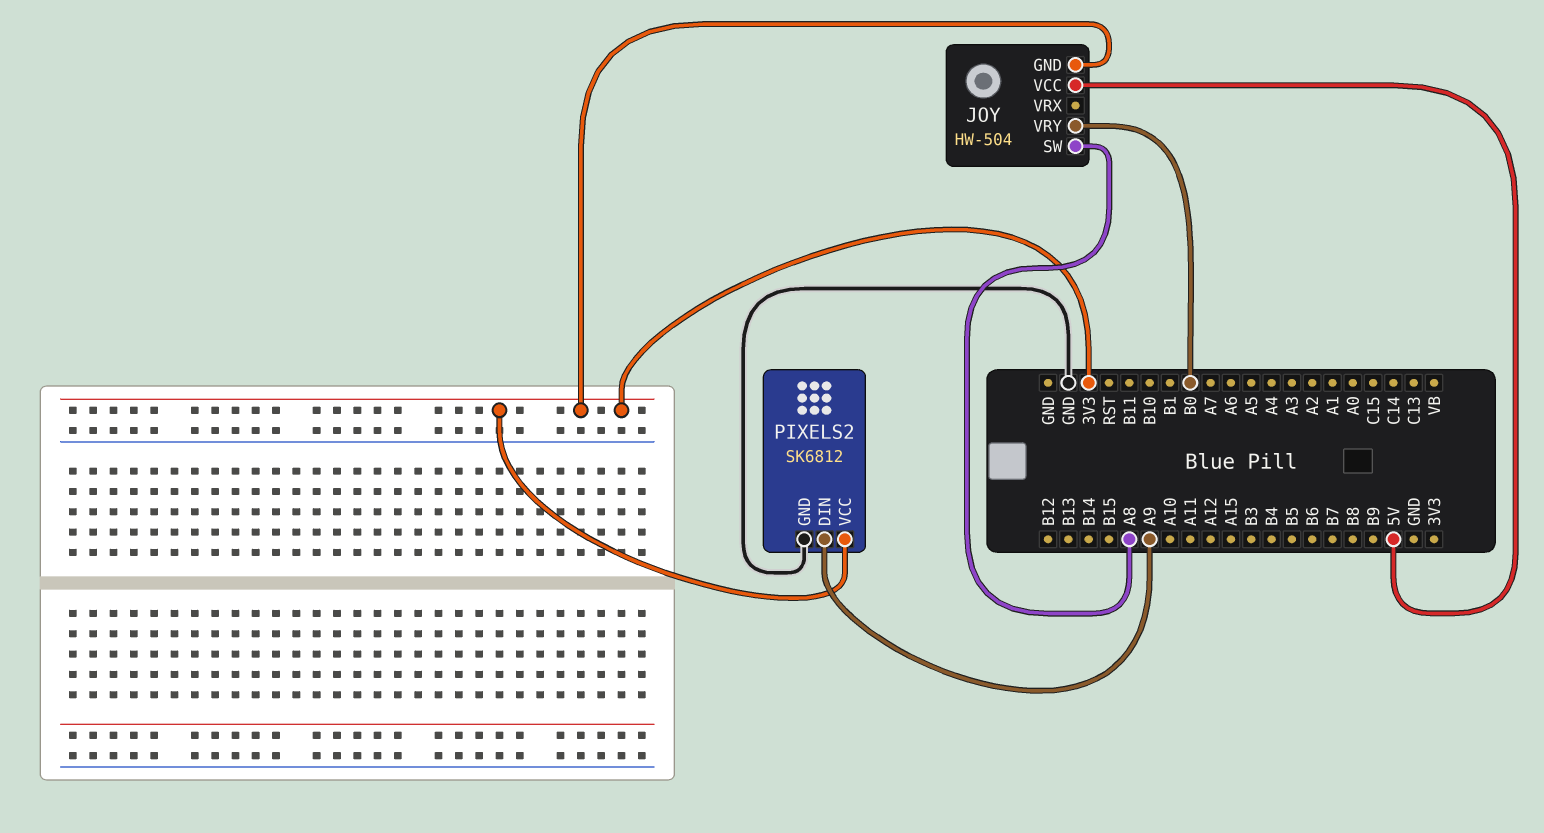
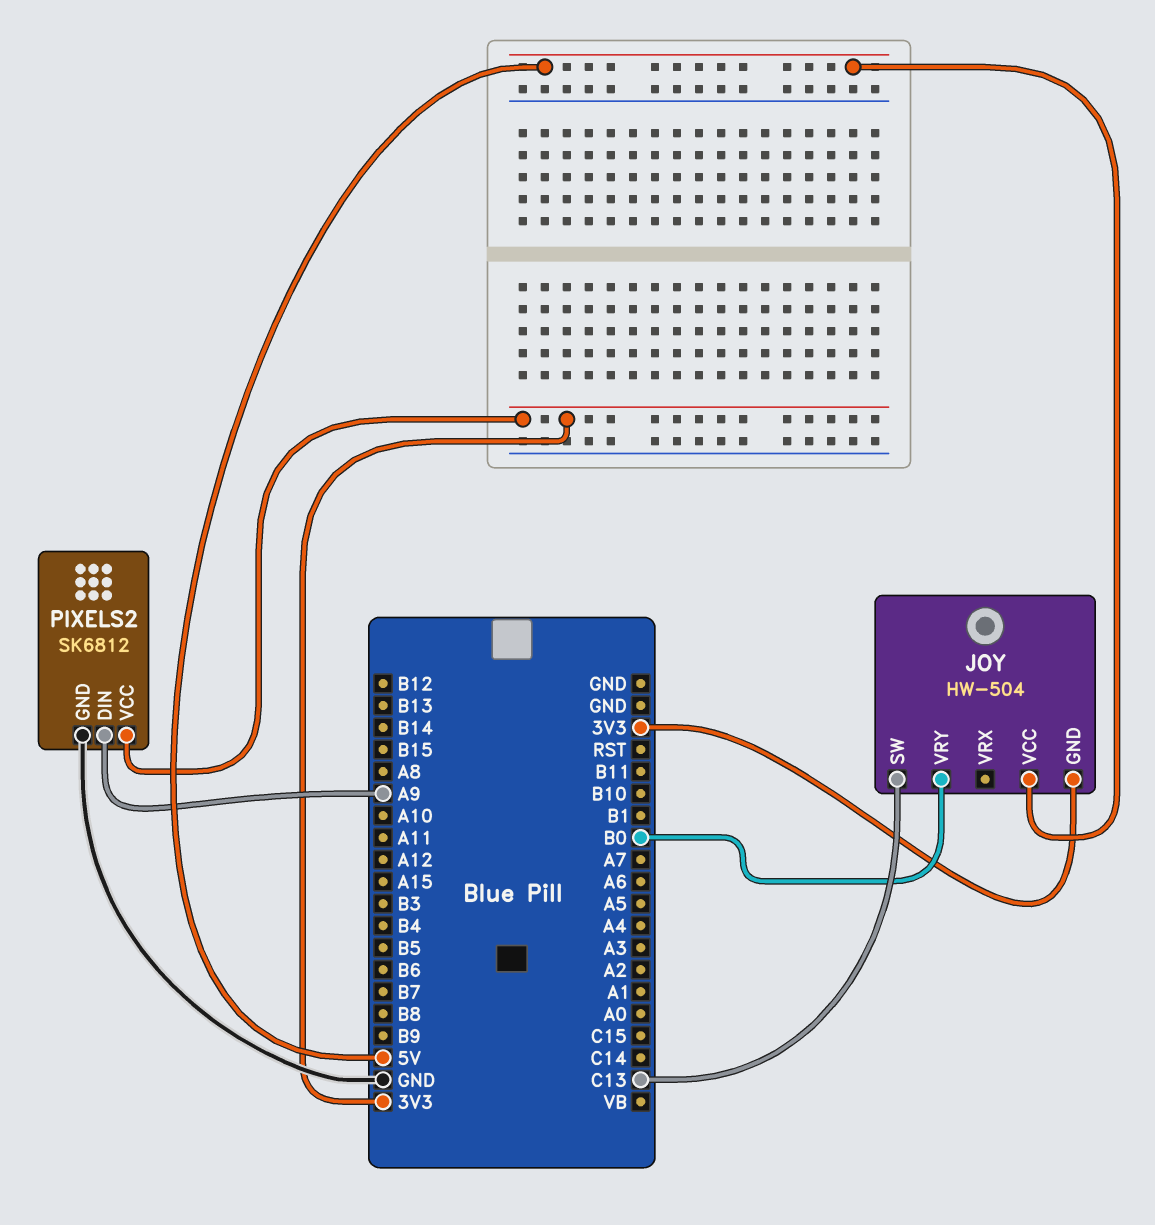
JOY pin SW: A8 -> C13

